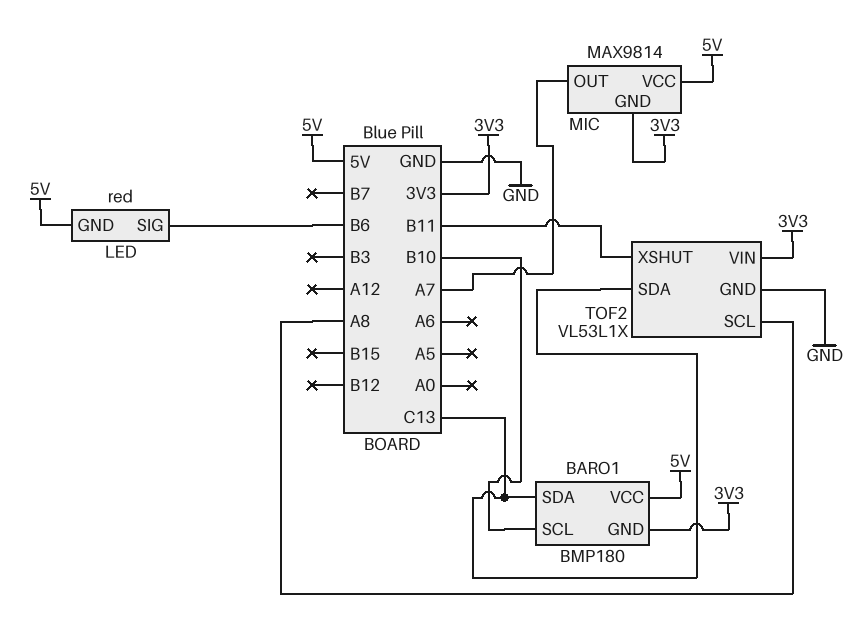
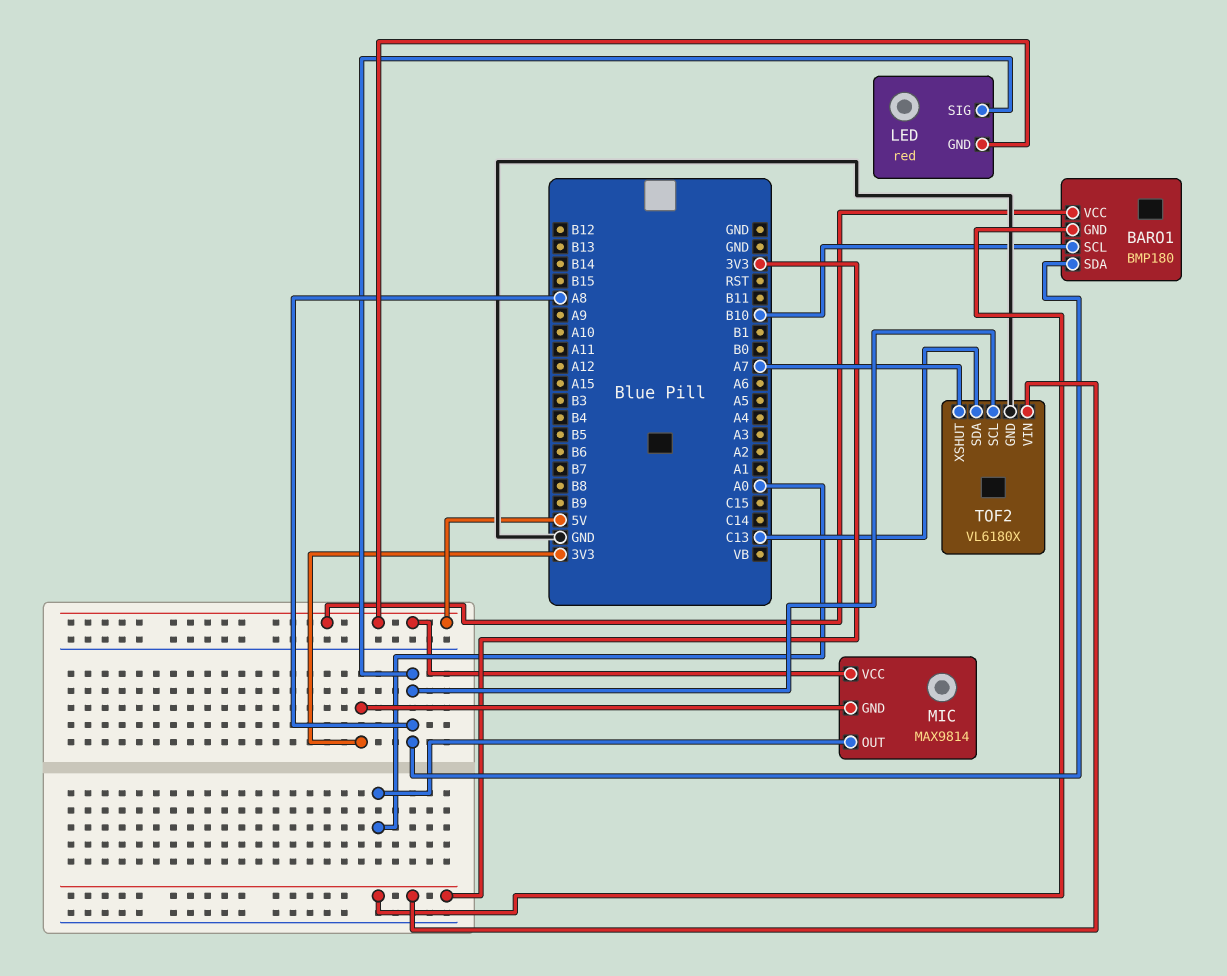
BARO1 pin SDA: C13 -> A8
LED pin SIG: B6 -> A8
MIC pin OUT: A7 -> A0
TOF2: VL53L1X -> VL6180X
TOF2 pin XSHUT: B11 -> A7

